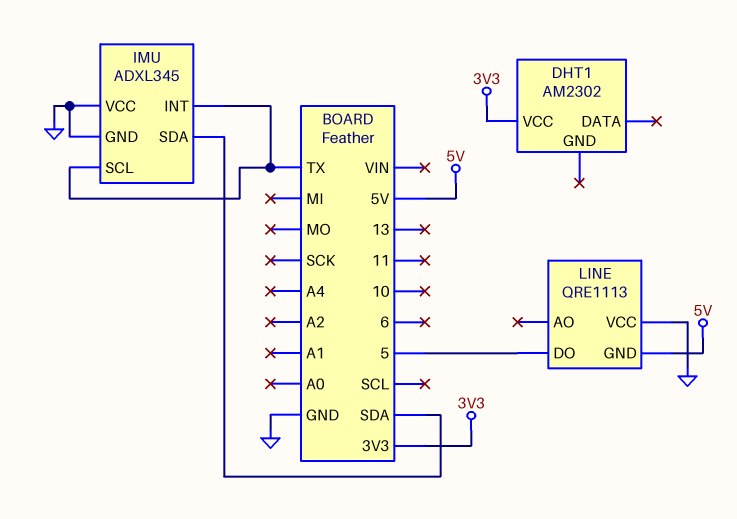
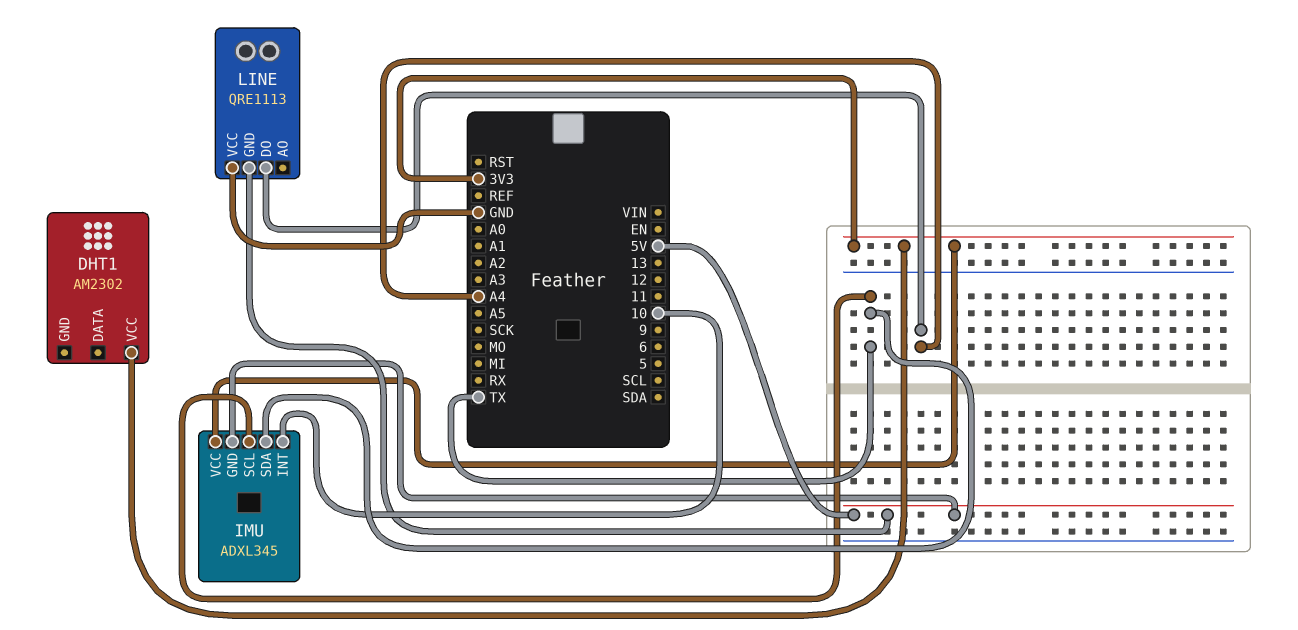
IMU pin GND: GND -> 5V
IMU pin INT: TX -> 10
IMU pin SDA: SDA -> TX
IMU pin VCC: GND -> 3V3
LINE pin DO: 5 -> A4

